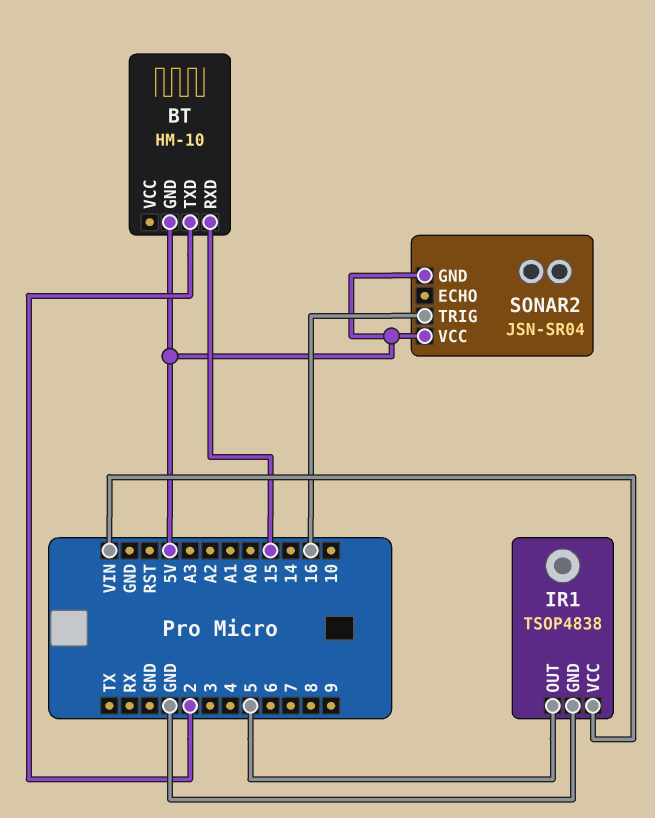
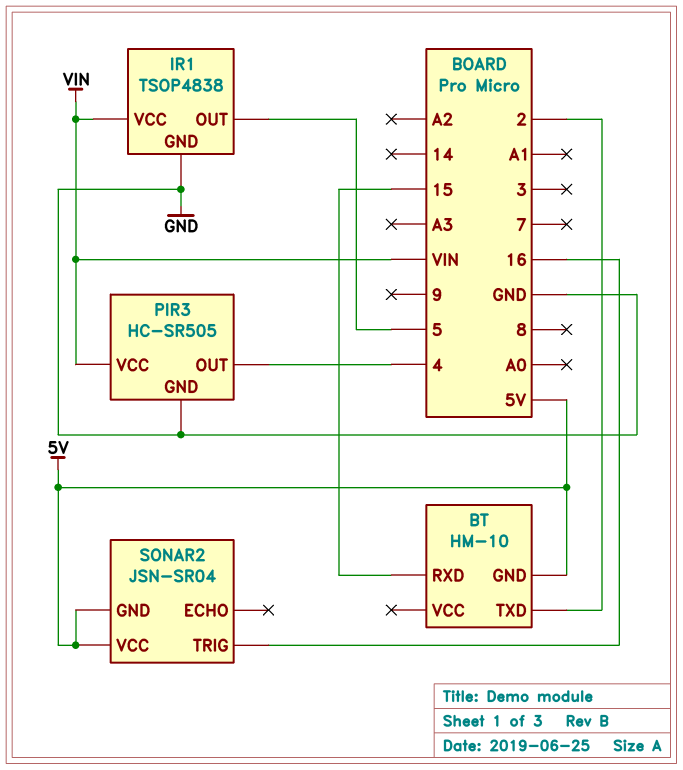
PIR3: none -> HC-SR505
PIR3 pin GND: none -> GND
PIR3 pin OUT: none -> 4
PIR3 pin VCC: none -> VIN

